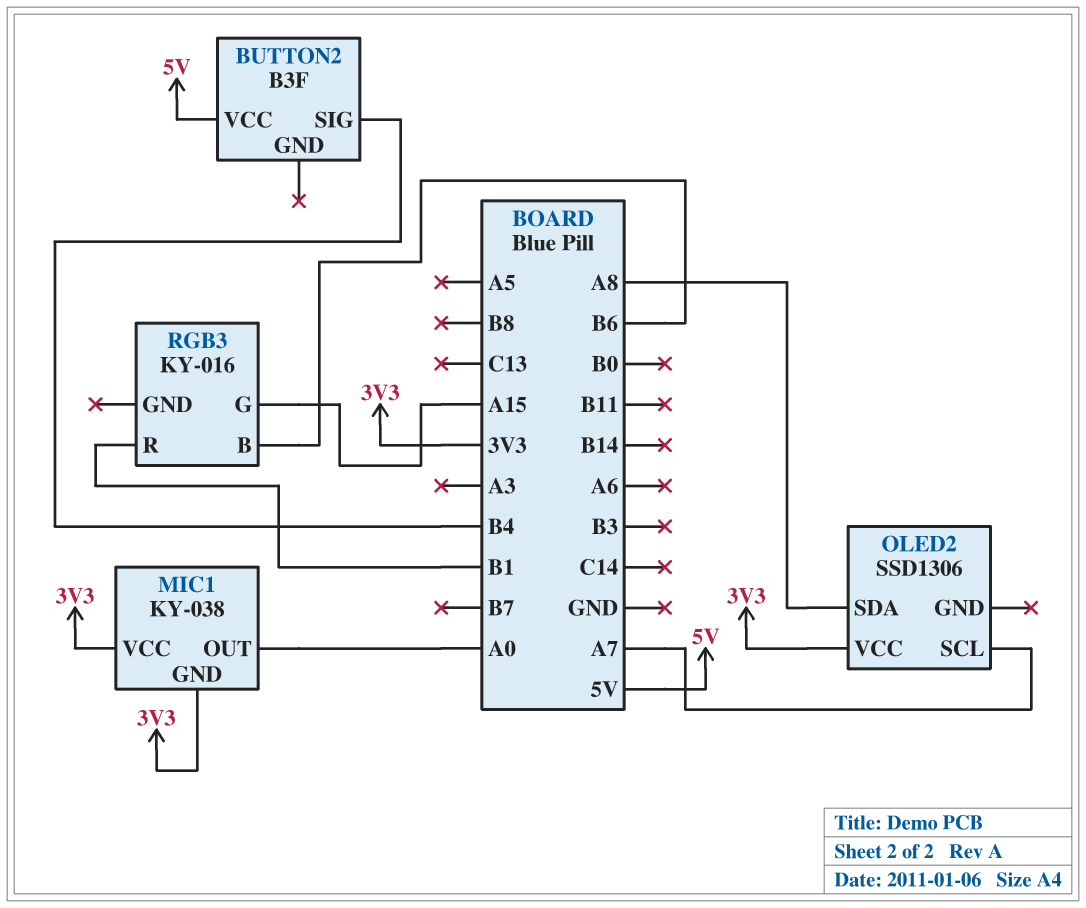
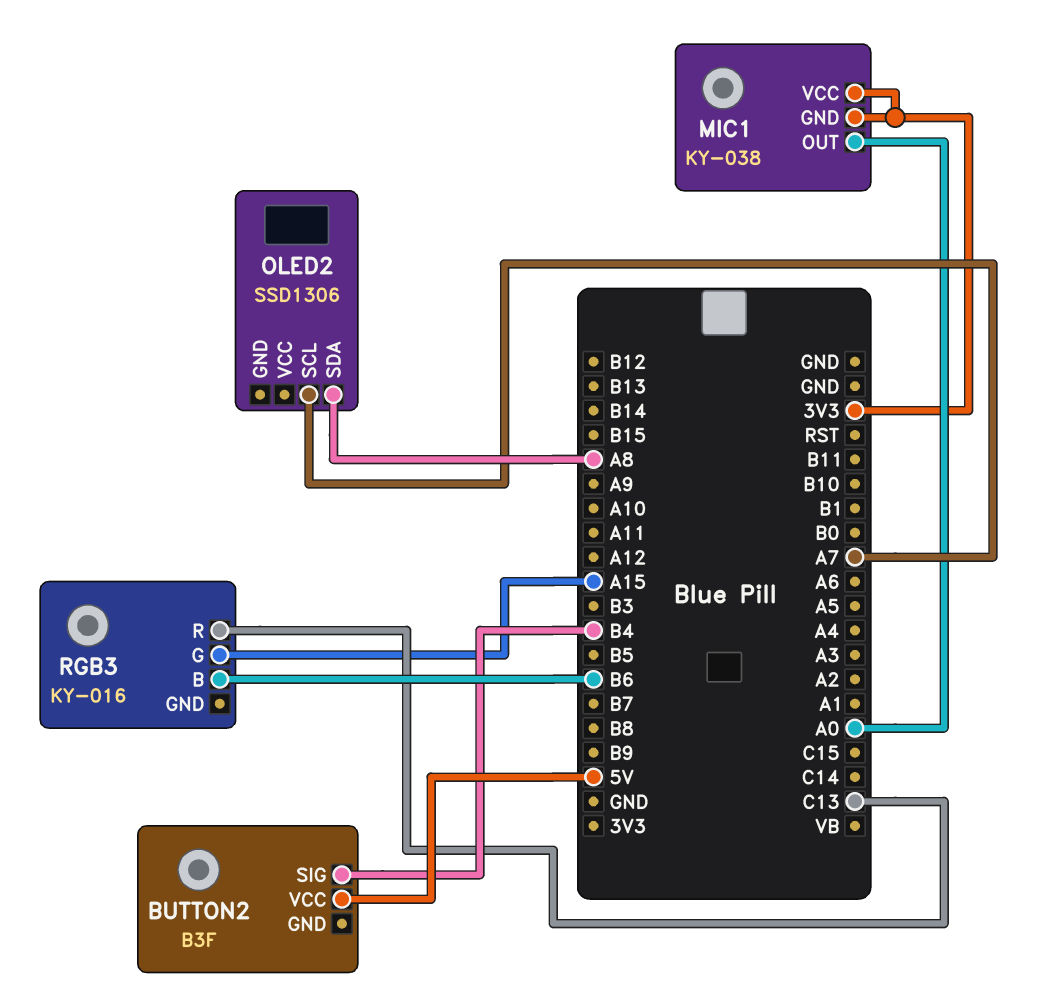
OLED2 pin VCC: 3V3 -> none
RGB3 pin R: B1 -> C13

